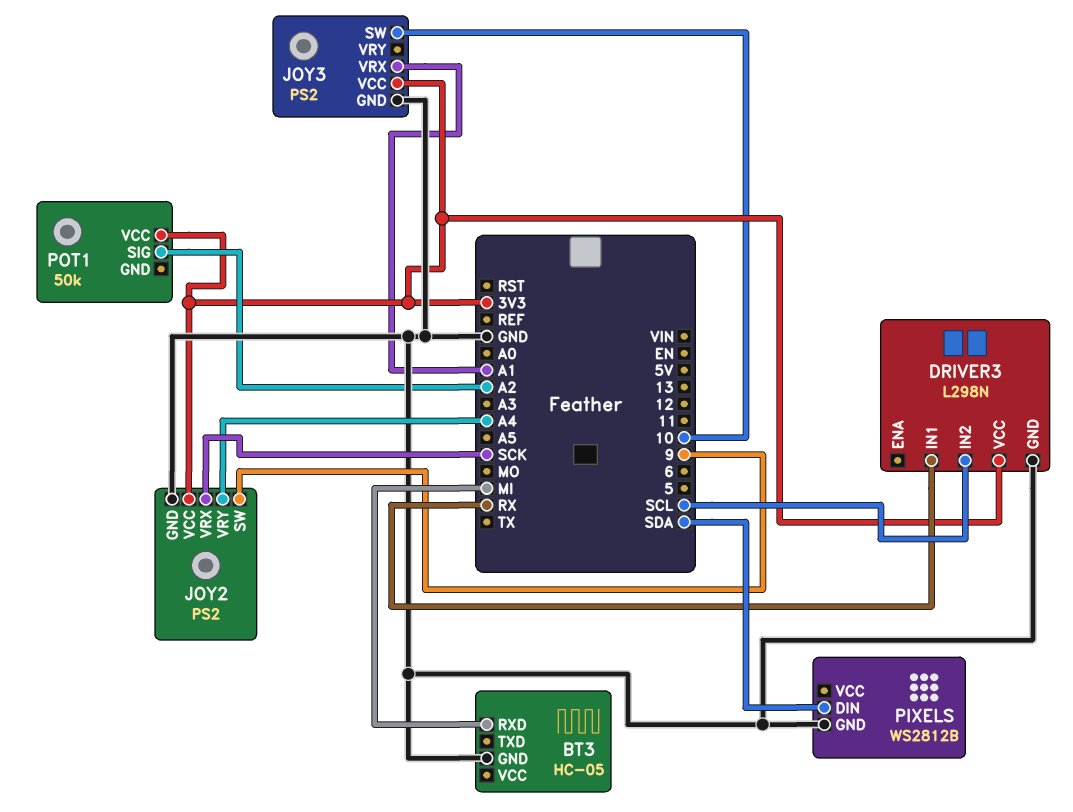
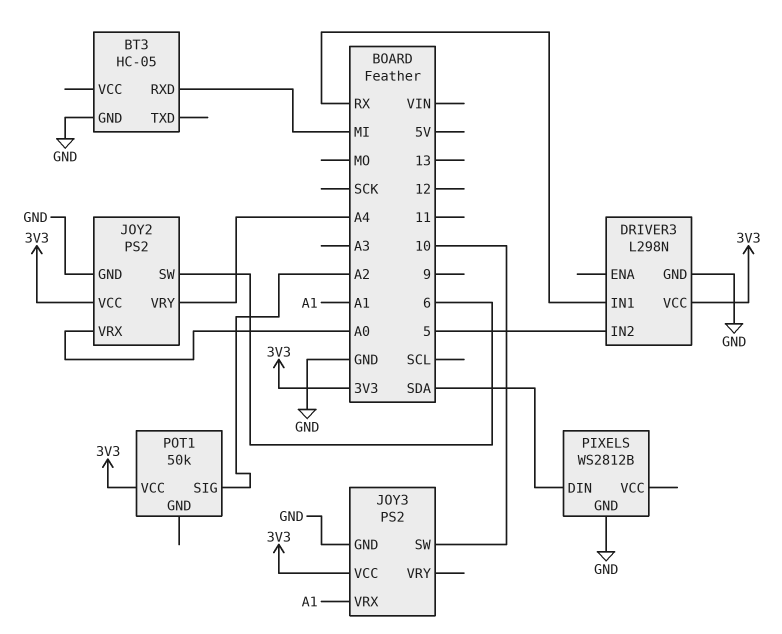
DRIVER3 pin IN2: SCL -> 5
JOY2 pin SW: 9 -> 6
JOY2 pin VRX: SCK -> A0

